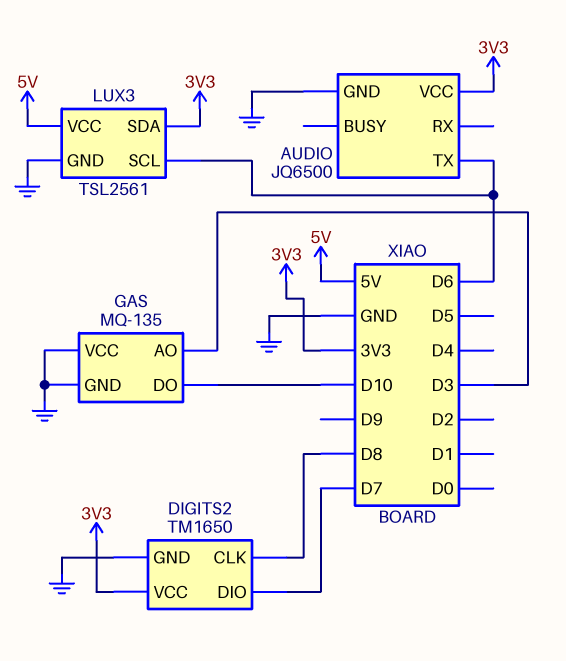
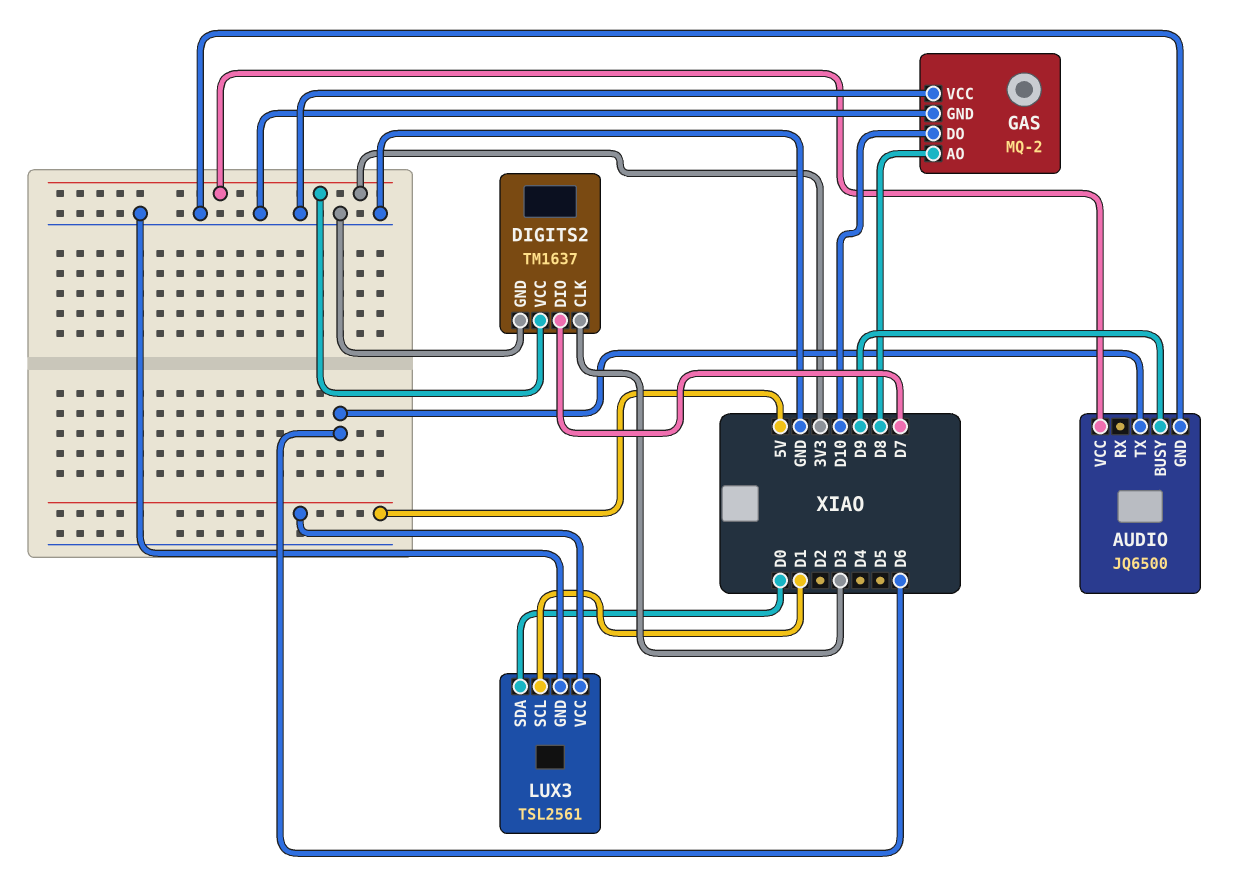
AUDIO pin BUSY: none -> D9
DIGITS2: TM1650 -> TM1637
DIGITS2 pin CLK: D8 -> D3
GAS: MQ-135 -> MQ-2
GAS pin AO: D3 -> D8
LUX3 pin SCL: D6 -> D1
LUX3 pin SDA: 3V3 -> D0

